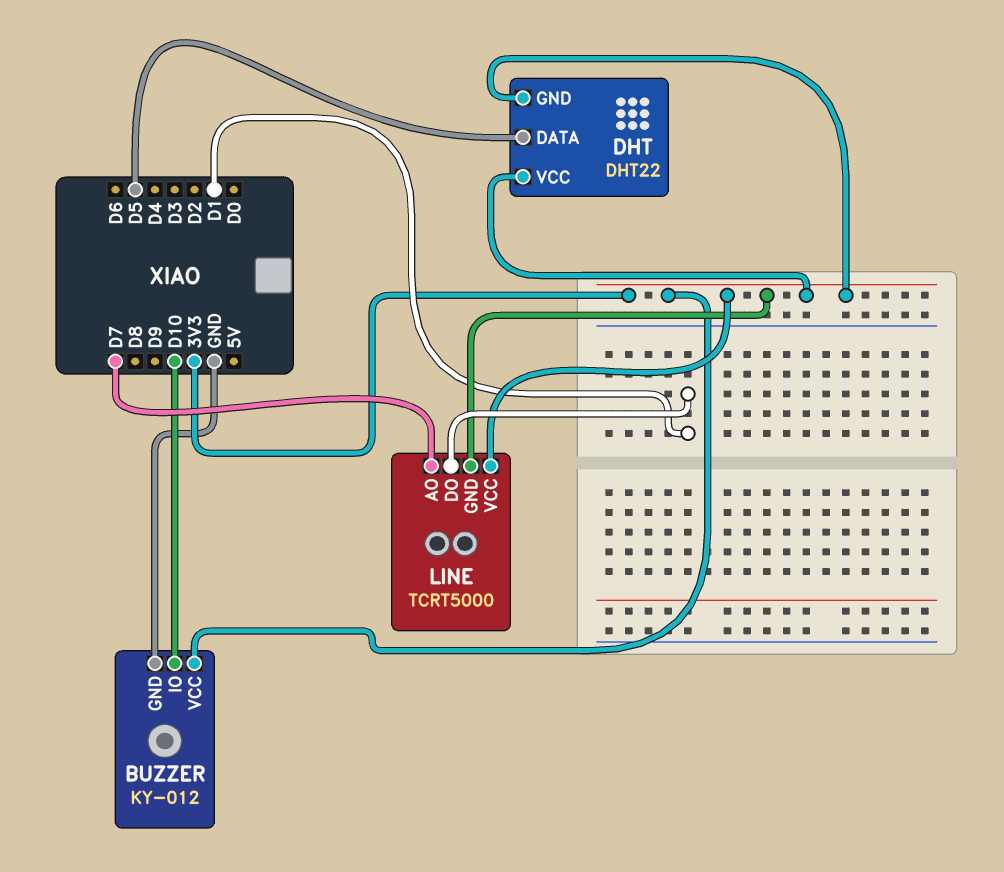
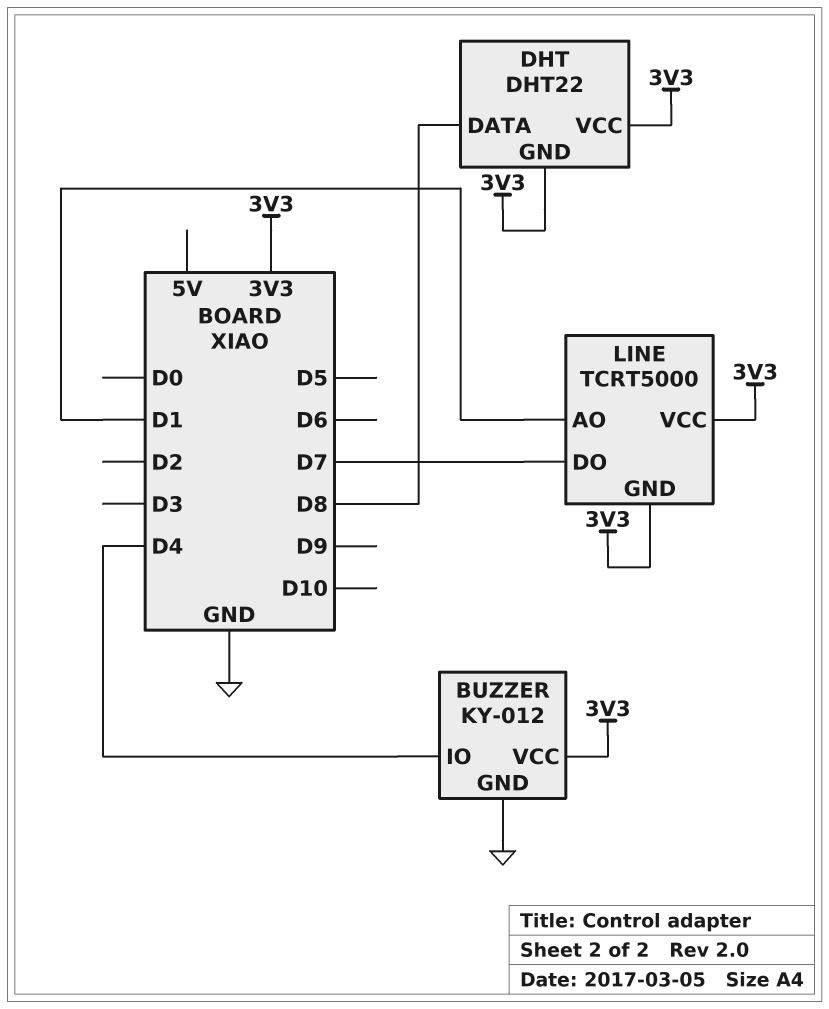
BUZZER pin IO: D10 -> D4
DHT pin DATA: D5 -> D8
LINE pin AO: D7 -> D1
LINE pin DO: D1 -> D7

